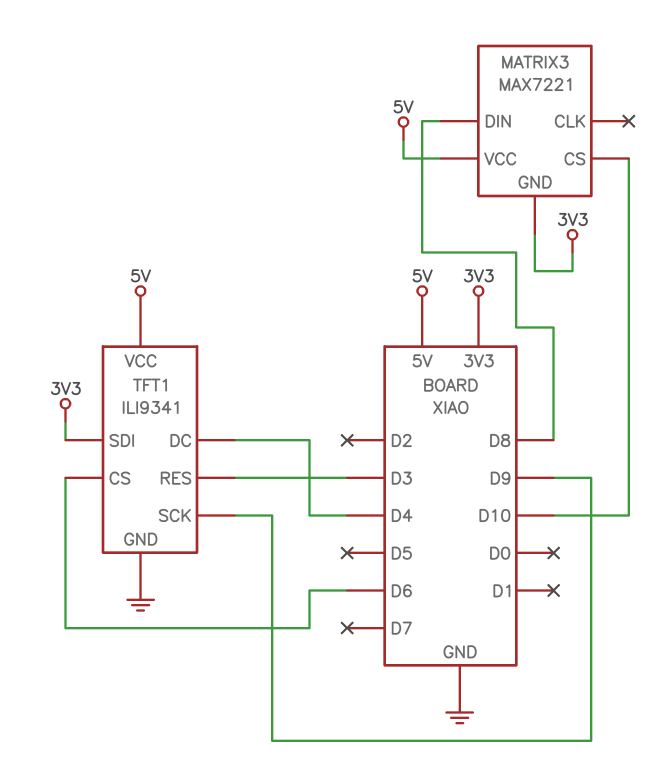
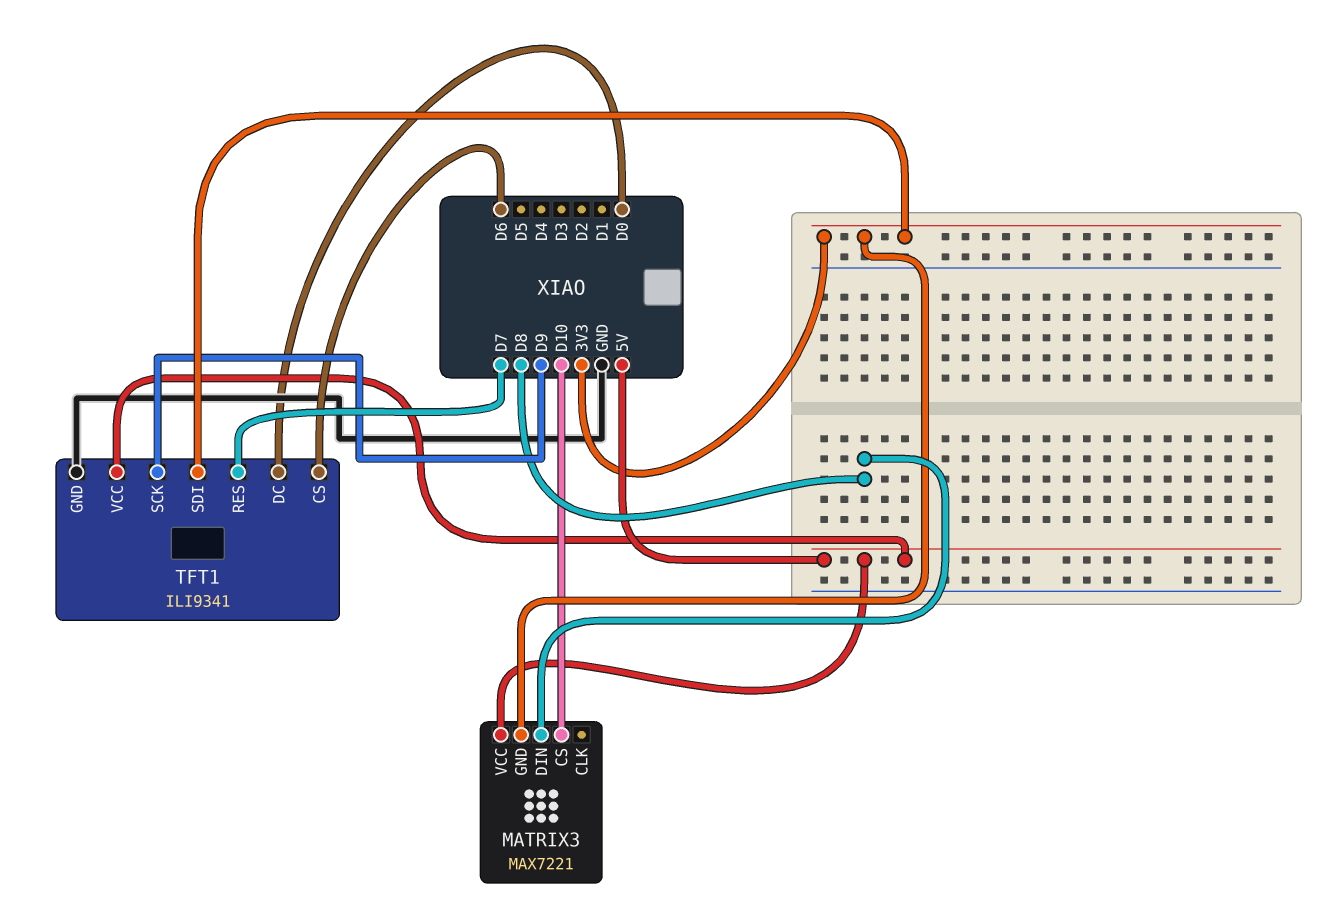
TFT1 pin DC: D4 -> D0
TFT1 pin RES: D3 -> D7

